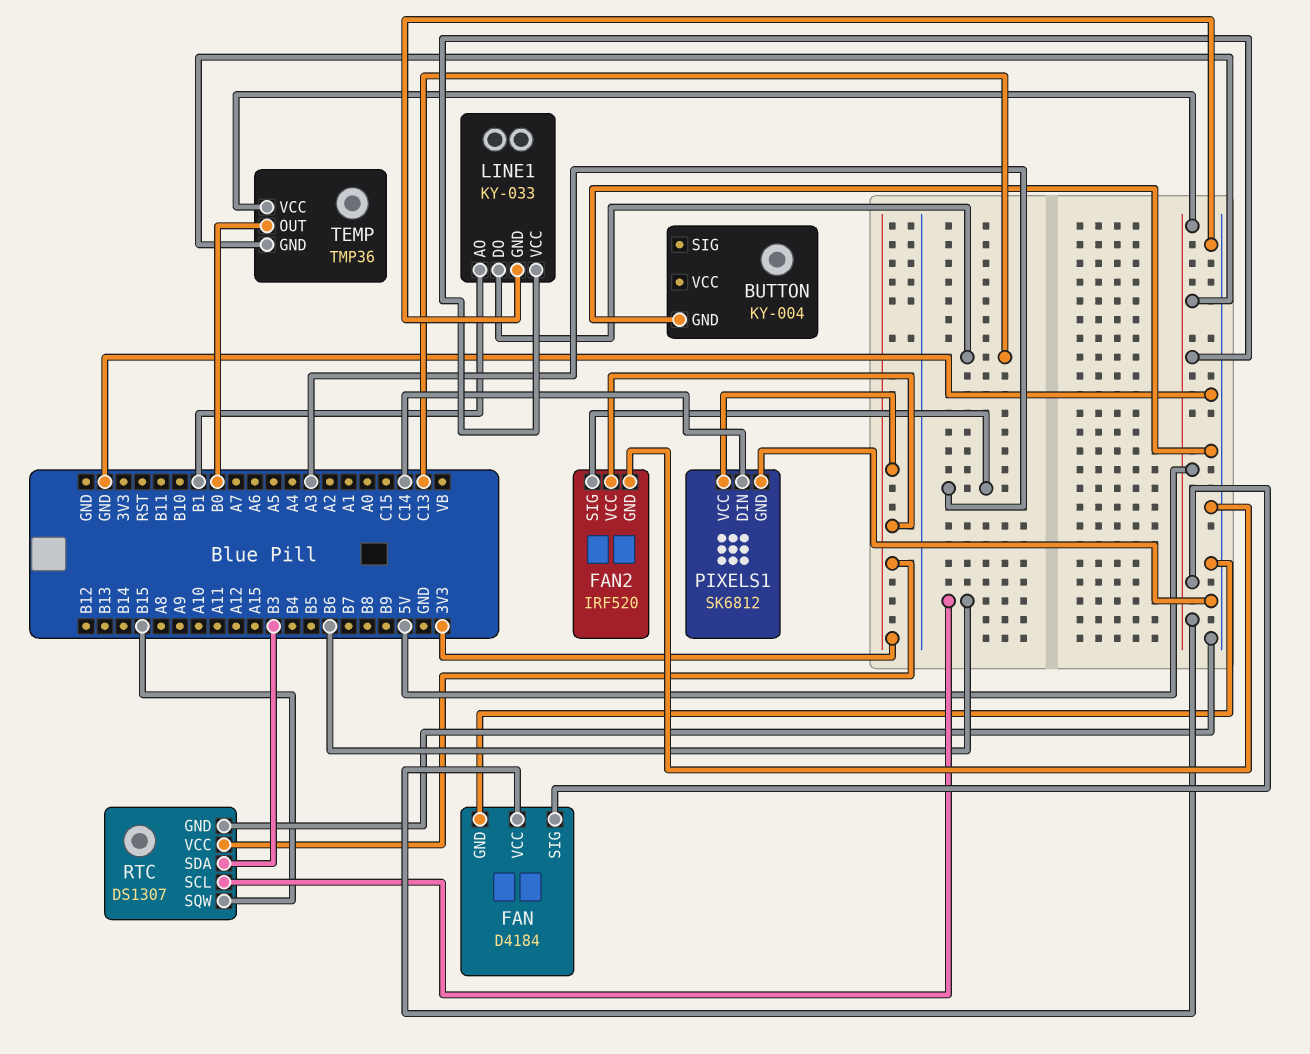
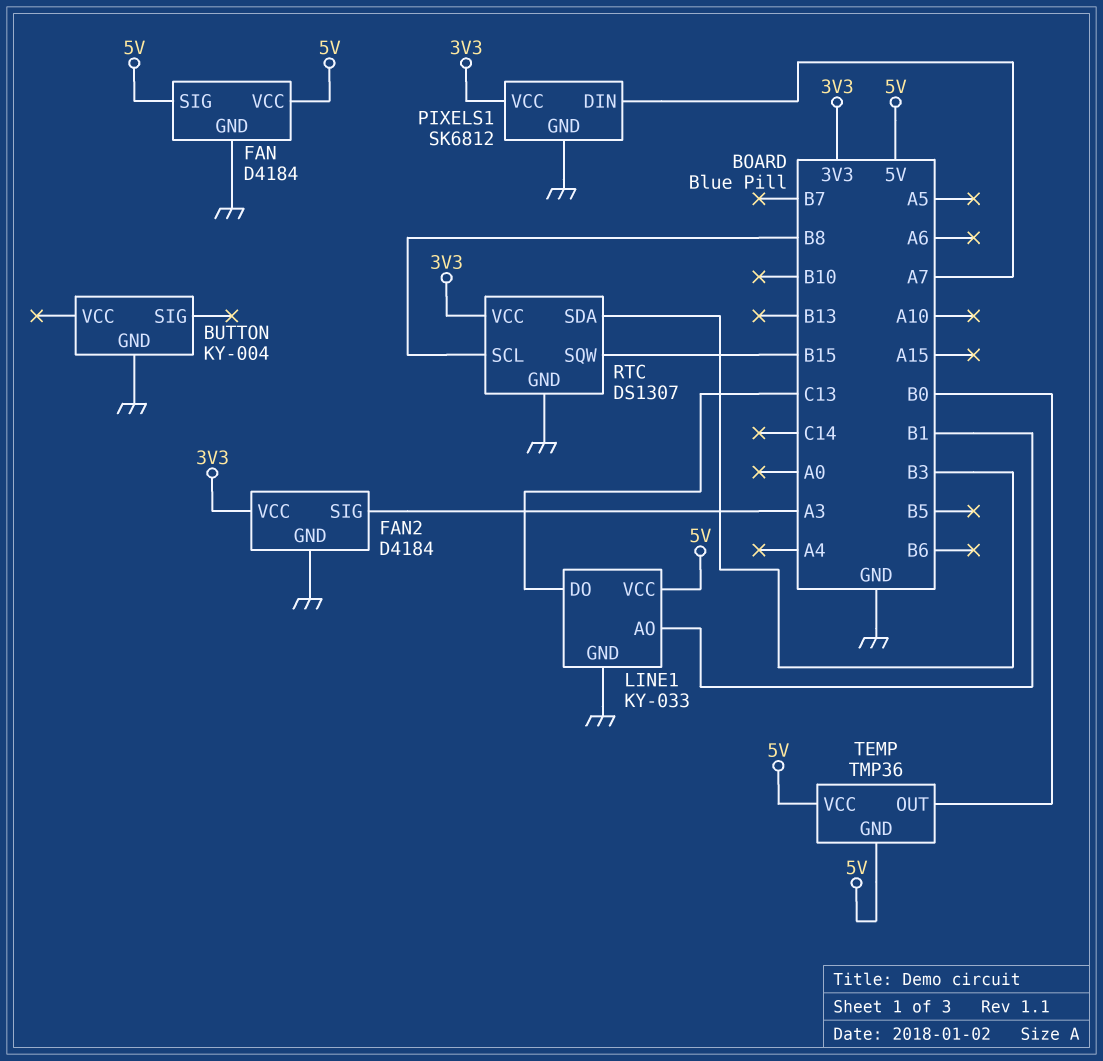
FAN2: IRF520 -> D4184
PIXELS1 pin DIN: C14 -> A7
RTC pin SCL: B6 -> B8

